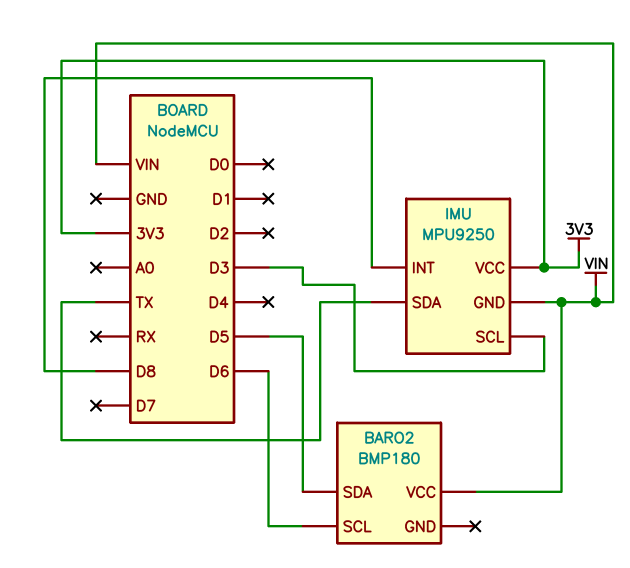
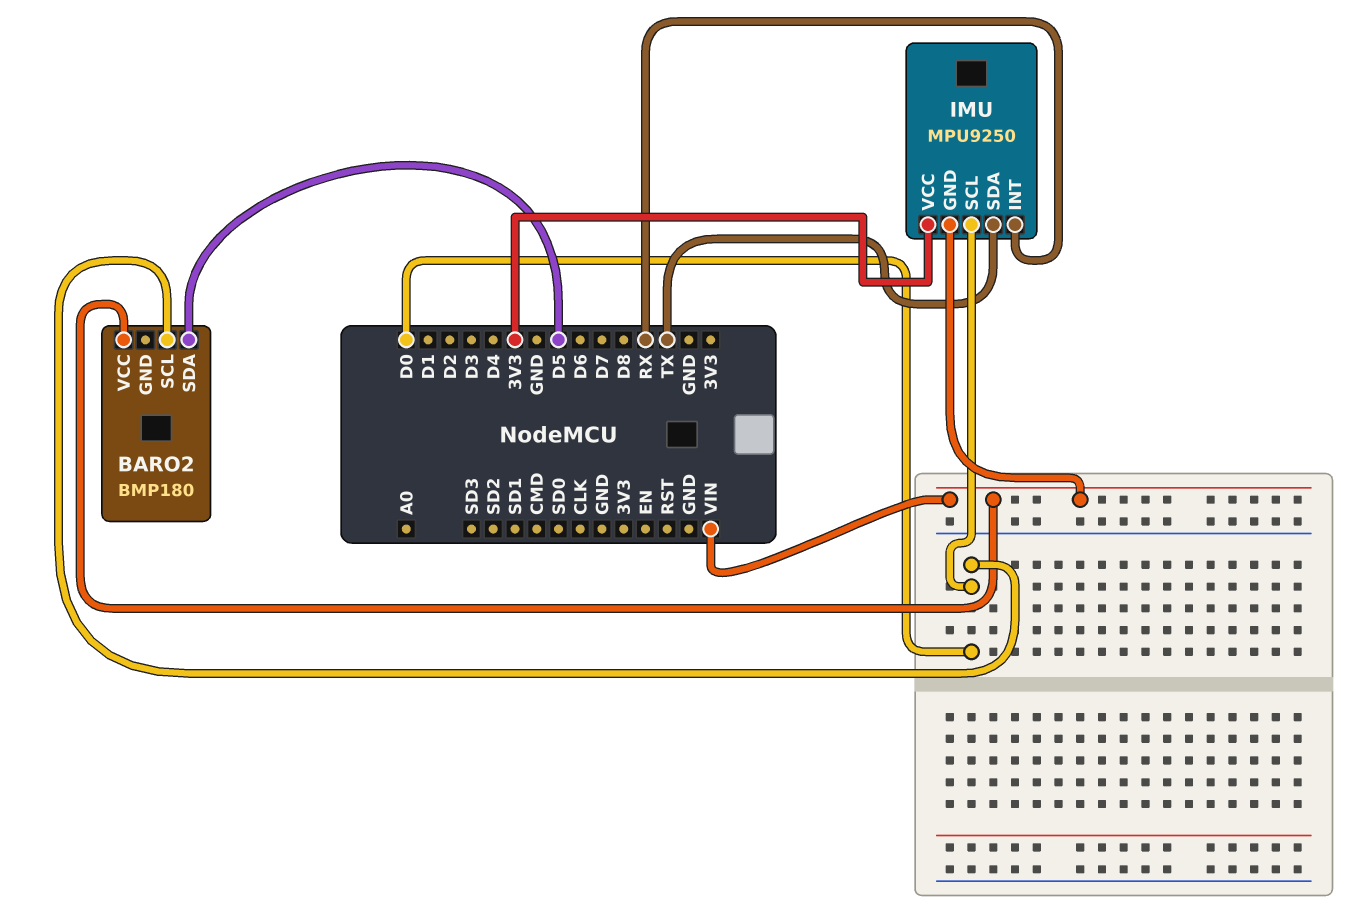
BARO2 pin SCL: D6 -> D0
IMU pin INT: D8 -> RX
IMU pin SCL: D3 -> D0

